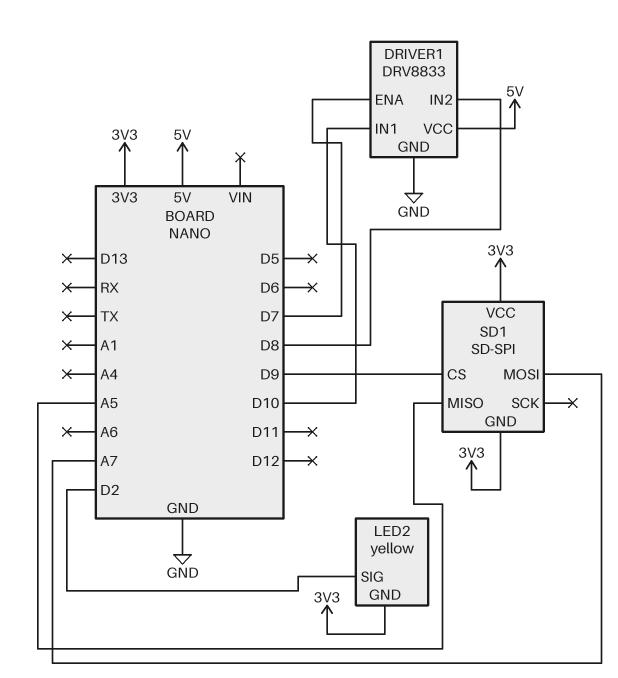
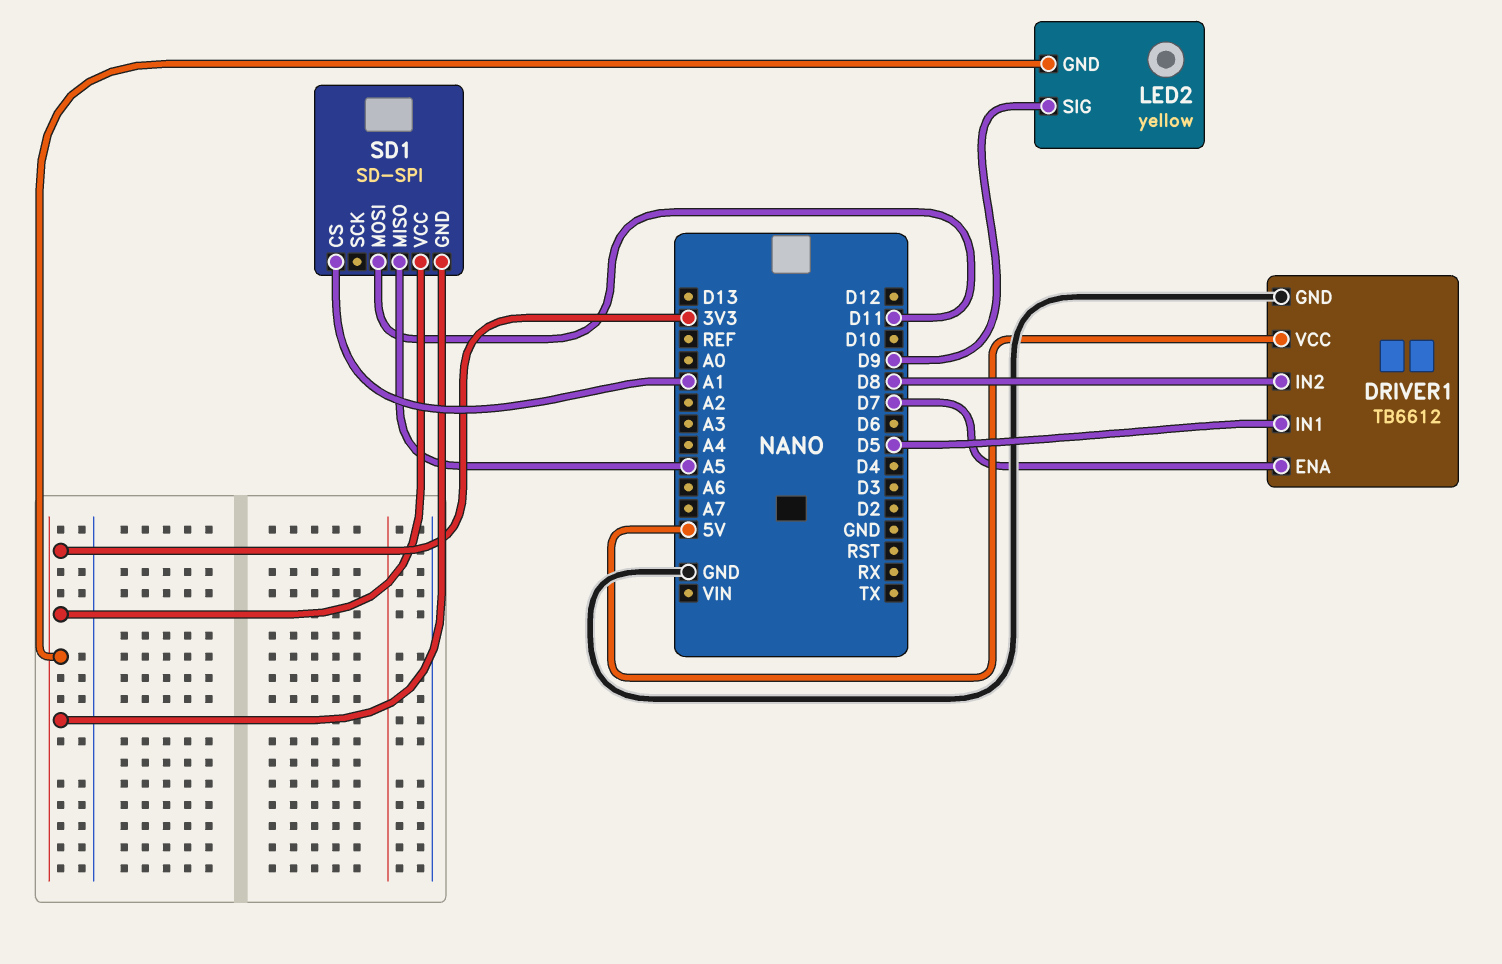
DRIVER1: DRV8833 -> TB6612
DRIVER1 pin IN1: D10 -> D5
LED2 pin SIG: D2 -> D9
SD1 pin CS: D9 -> A1
SD1 pin MOSI: A7 -> D11

